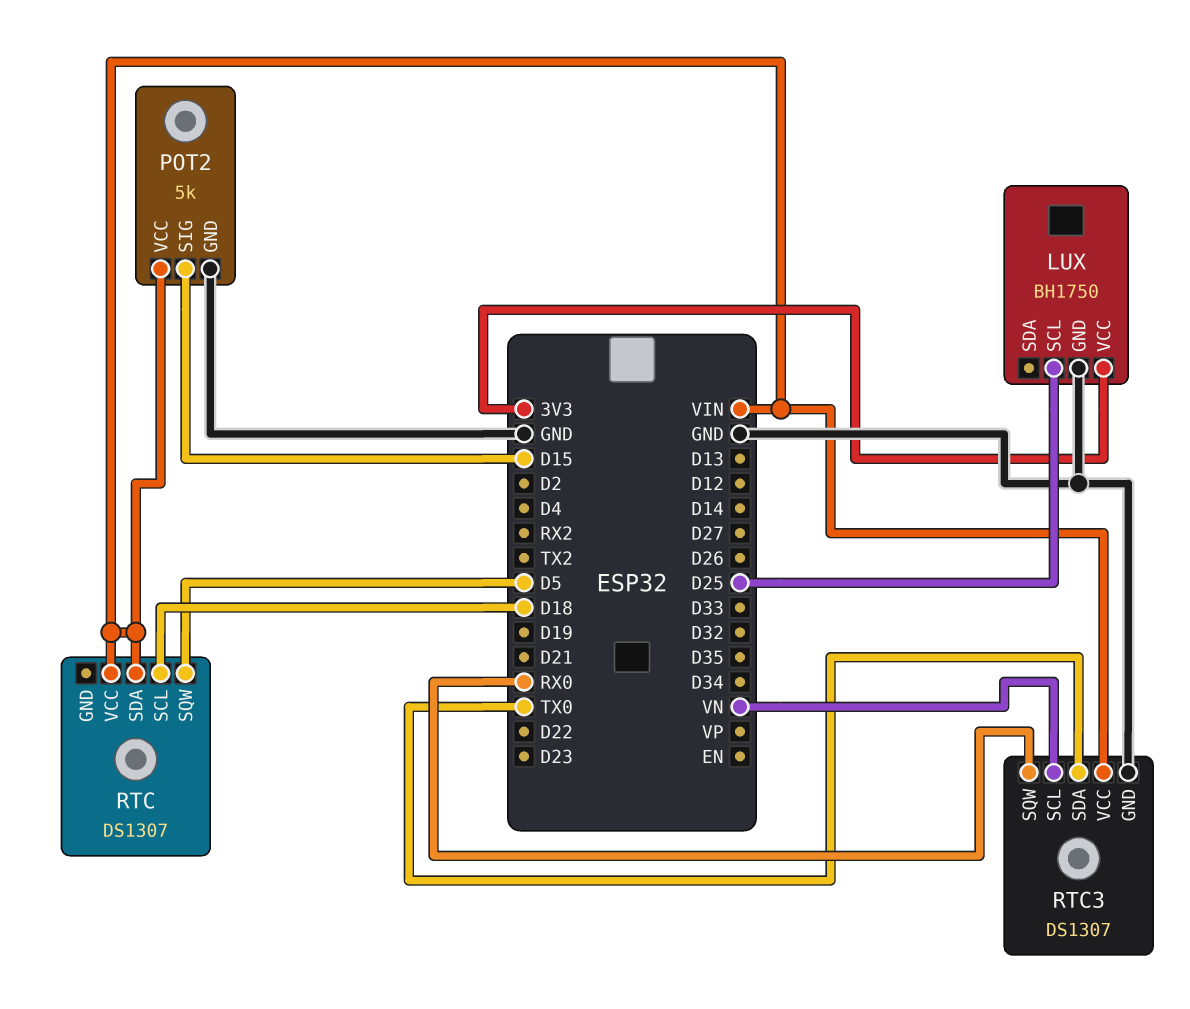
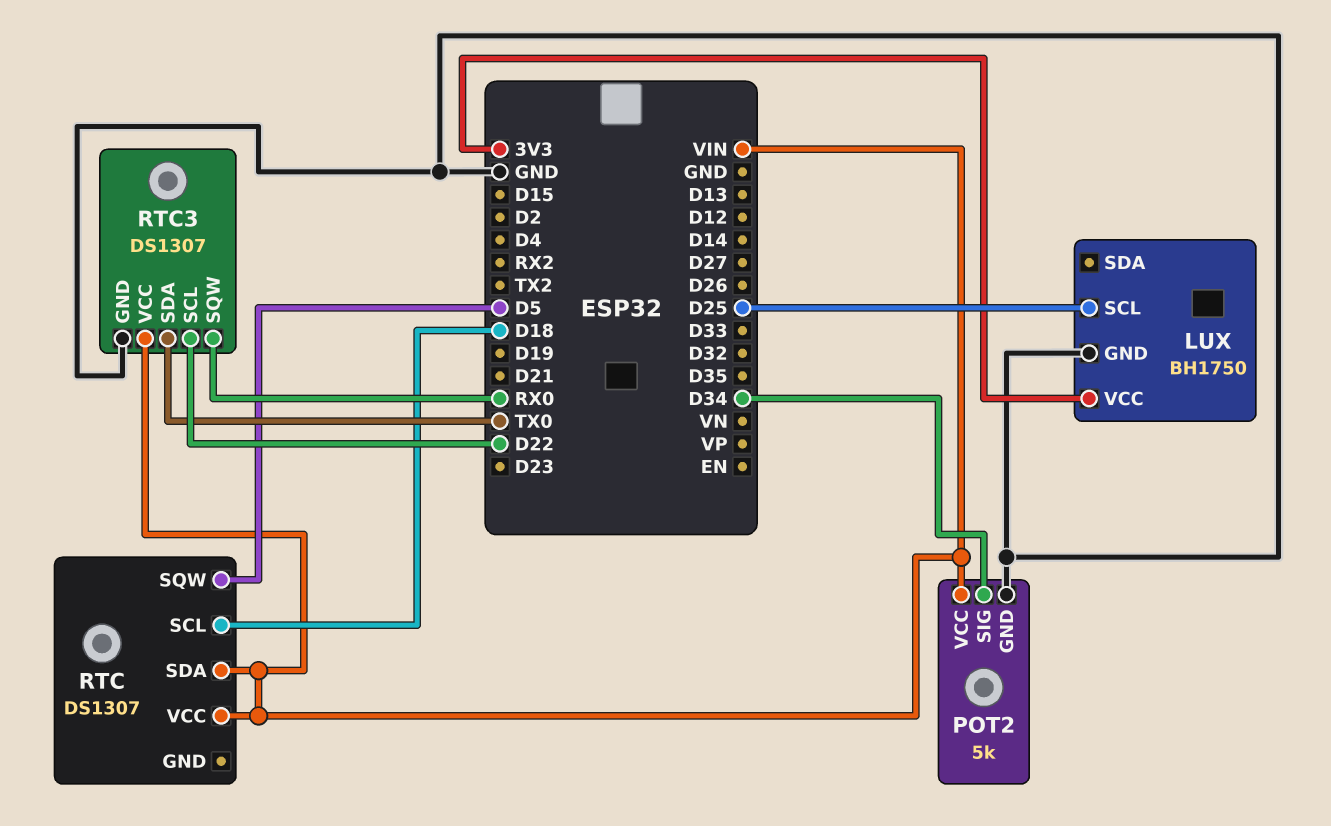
POT2 pin SIG: D15 -> D34
RTC3 pin SCL: VN -> D22

